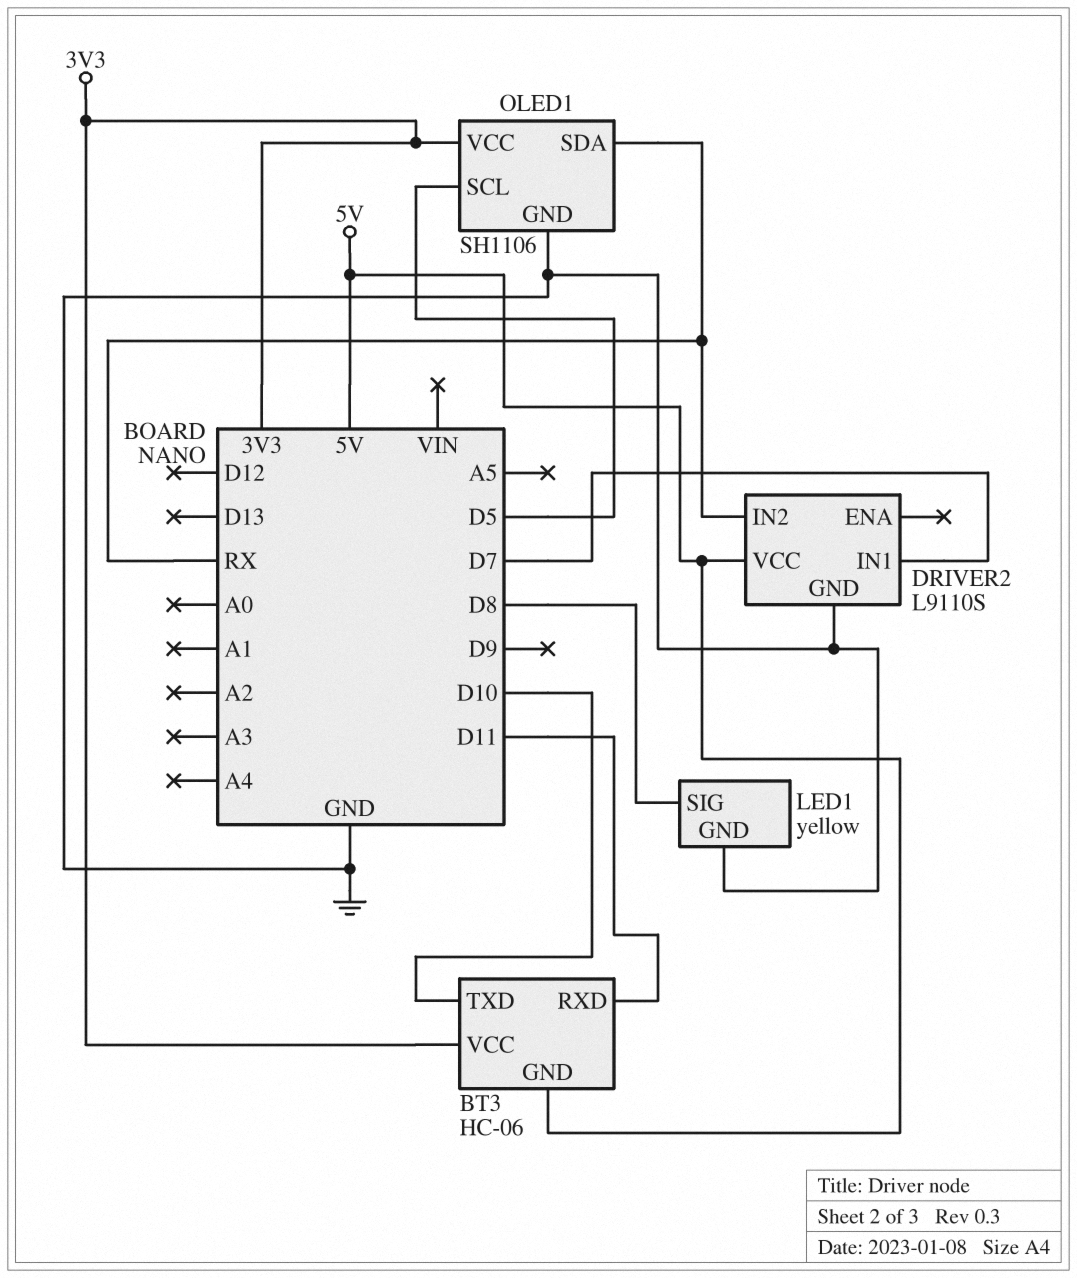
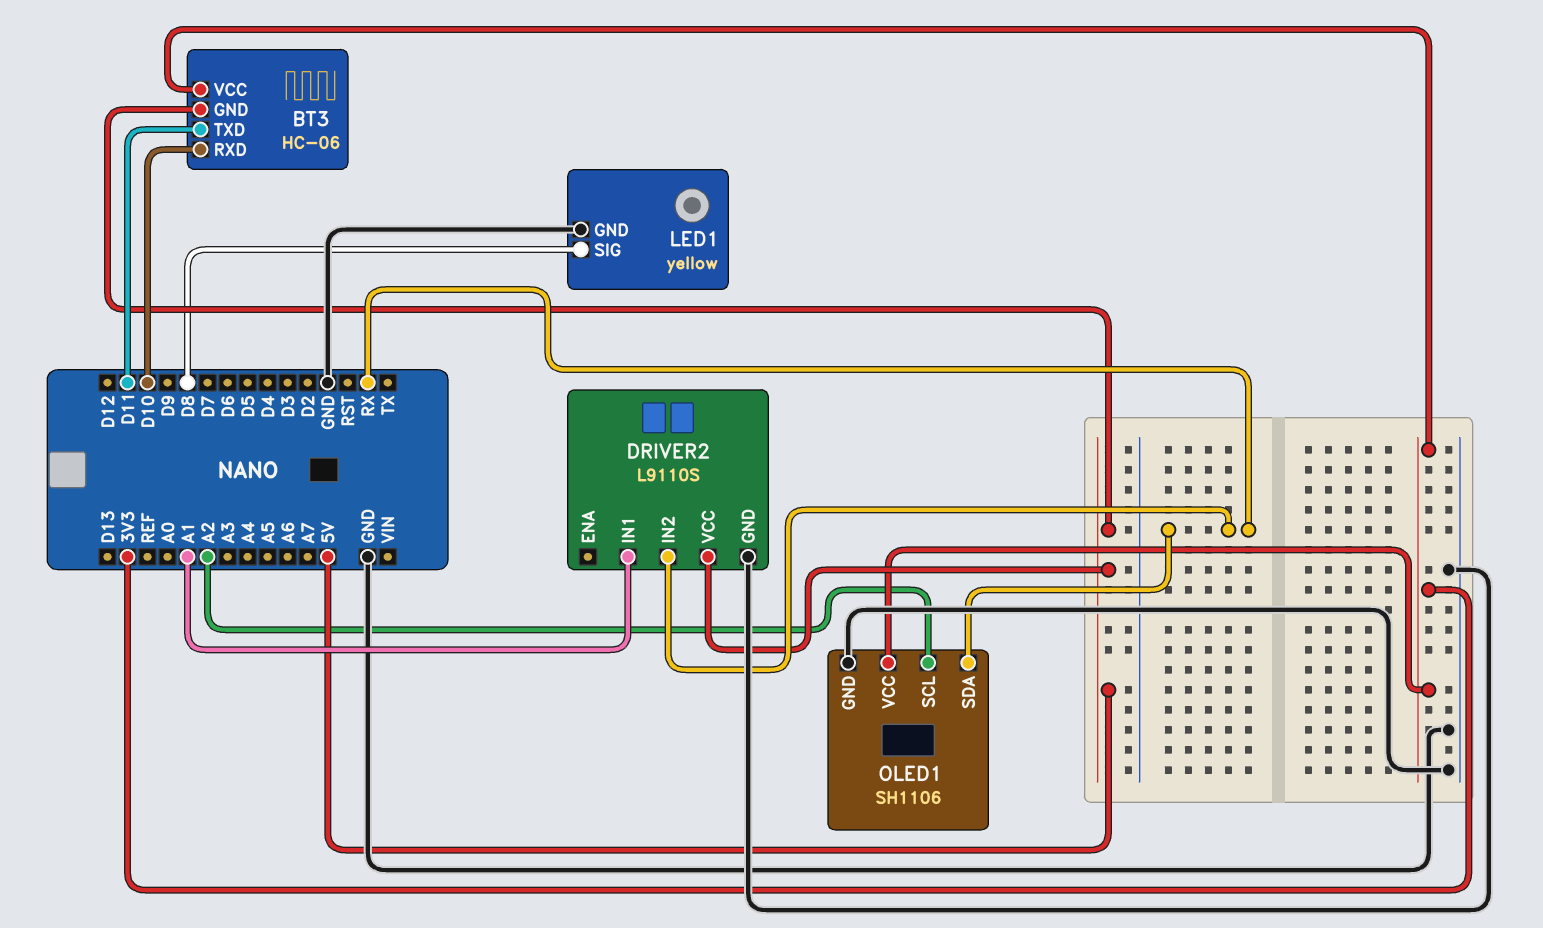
BT3 pin RXD: D11 -> D10
BT3 pin TXD: D10 -> D11
DRIVER2 pin IN1: D7 -> A1
OLED1 pin SCL: D5 -> A2

